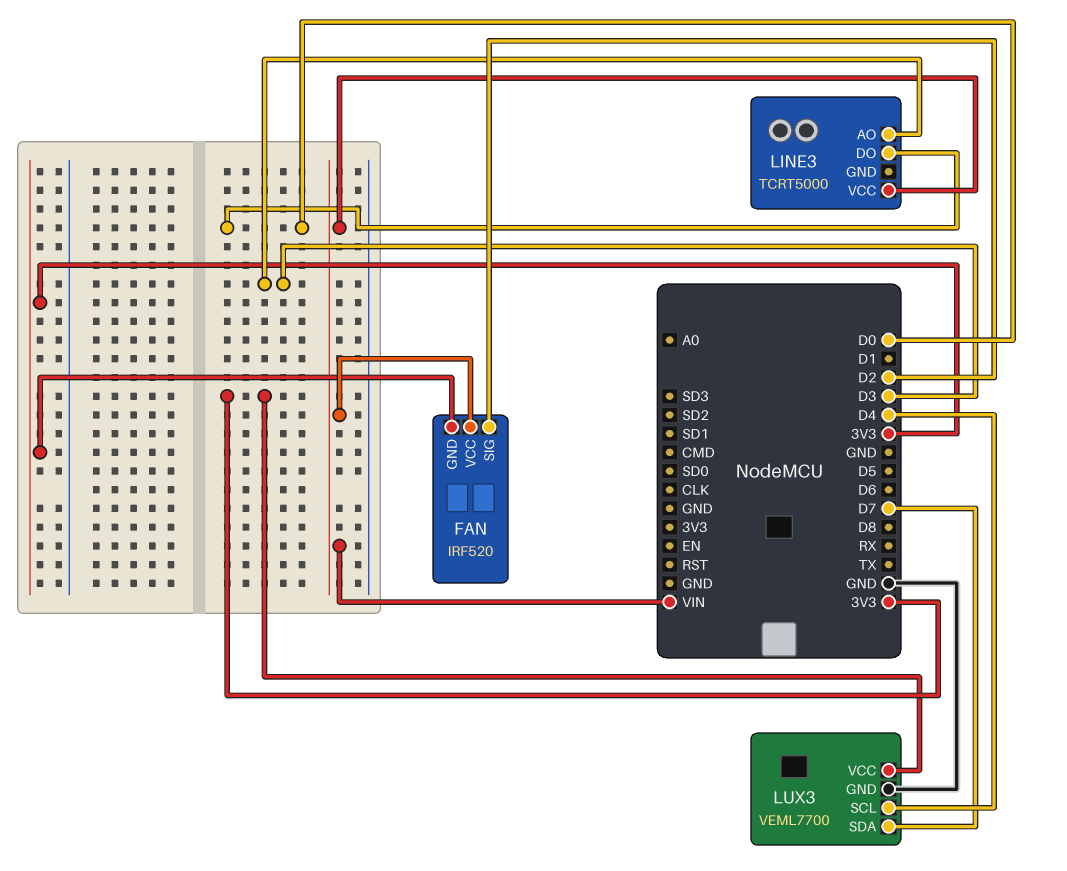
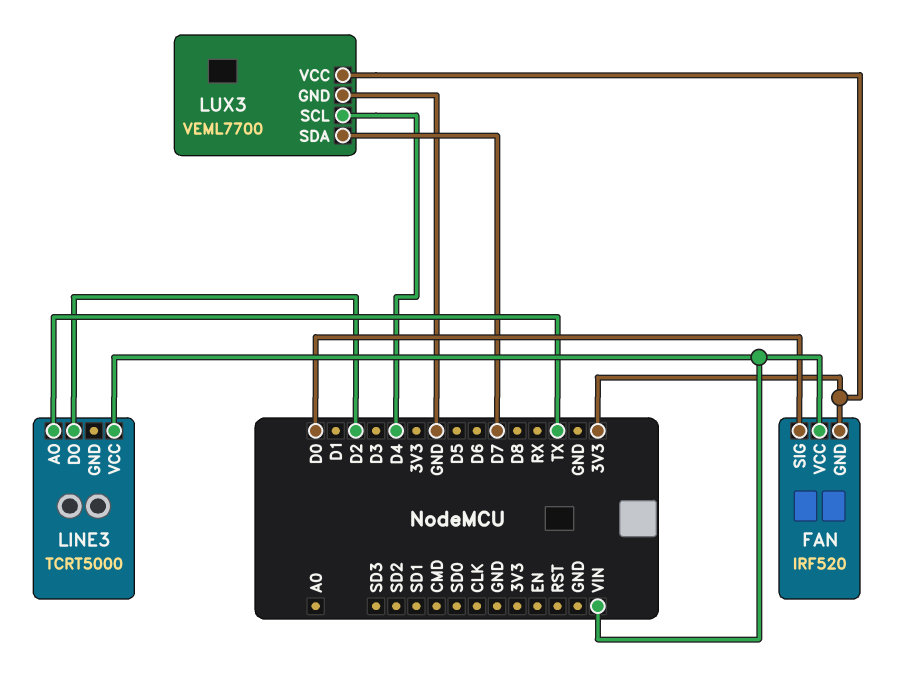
FAN pin SIG: D2 -> D0
LINE3 pin AO: D3 -> TX
LINE3 pin DO: D0 -> D2

